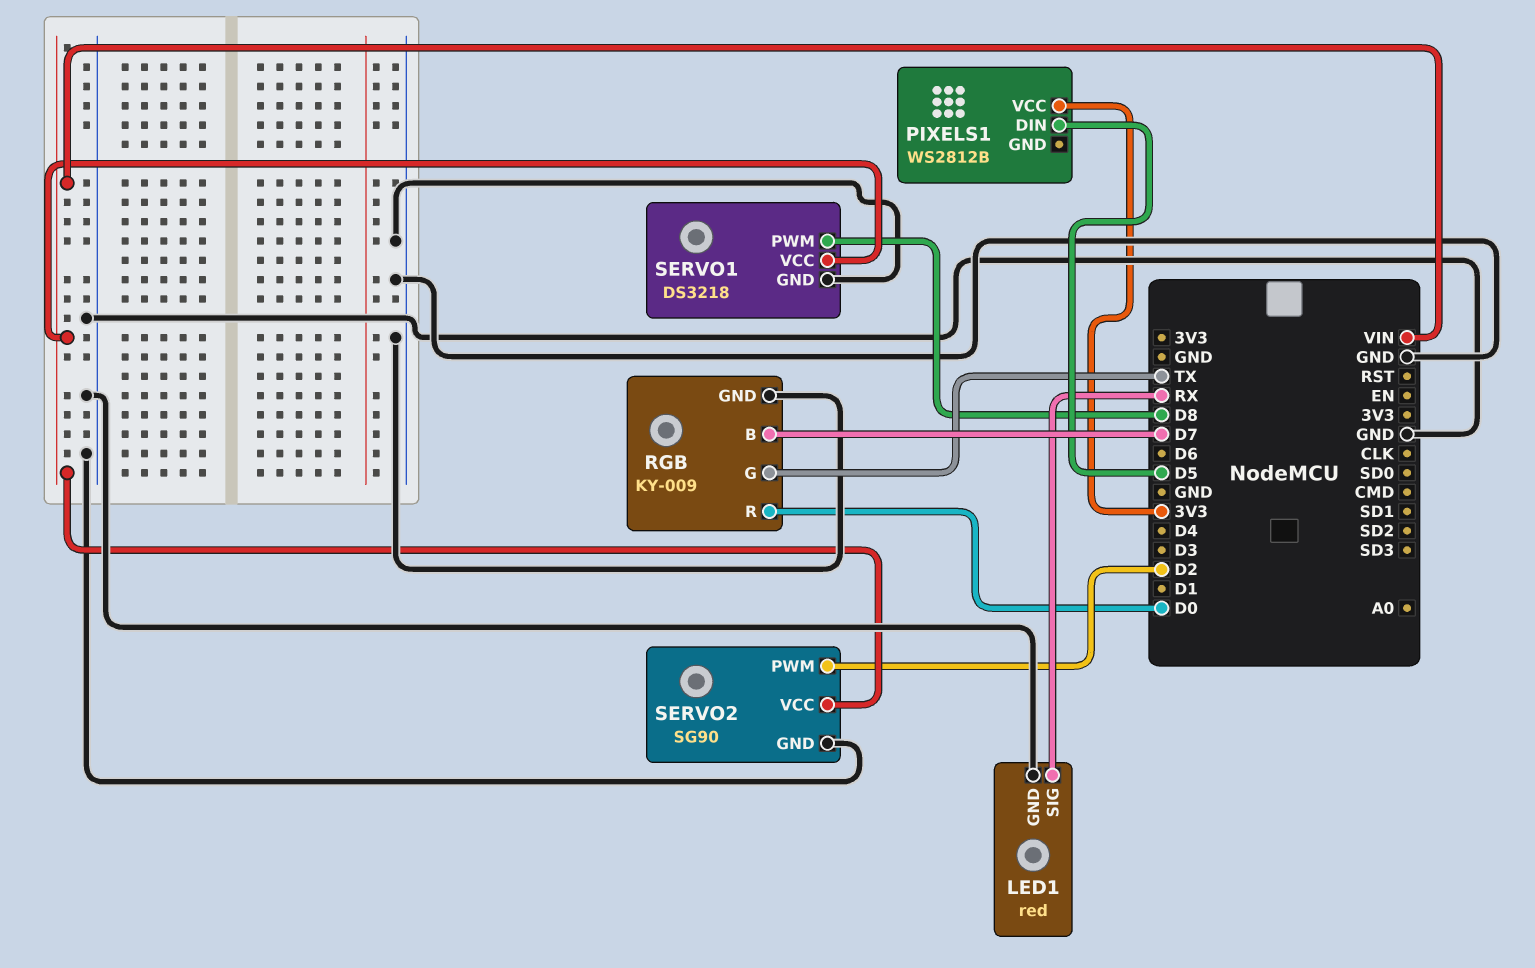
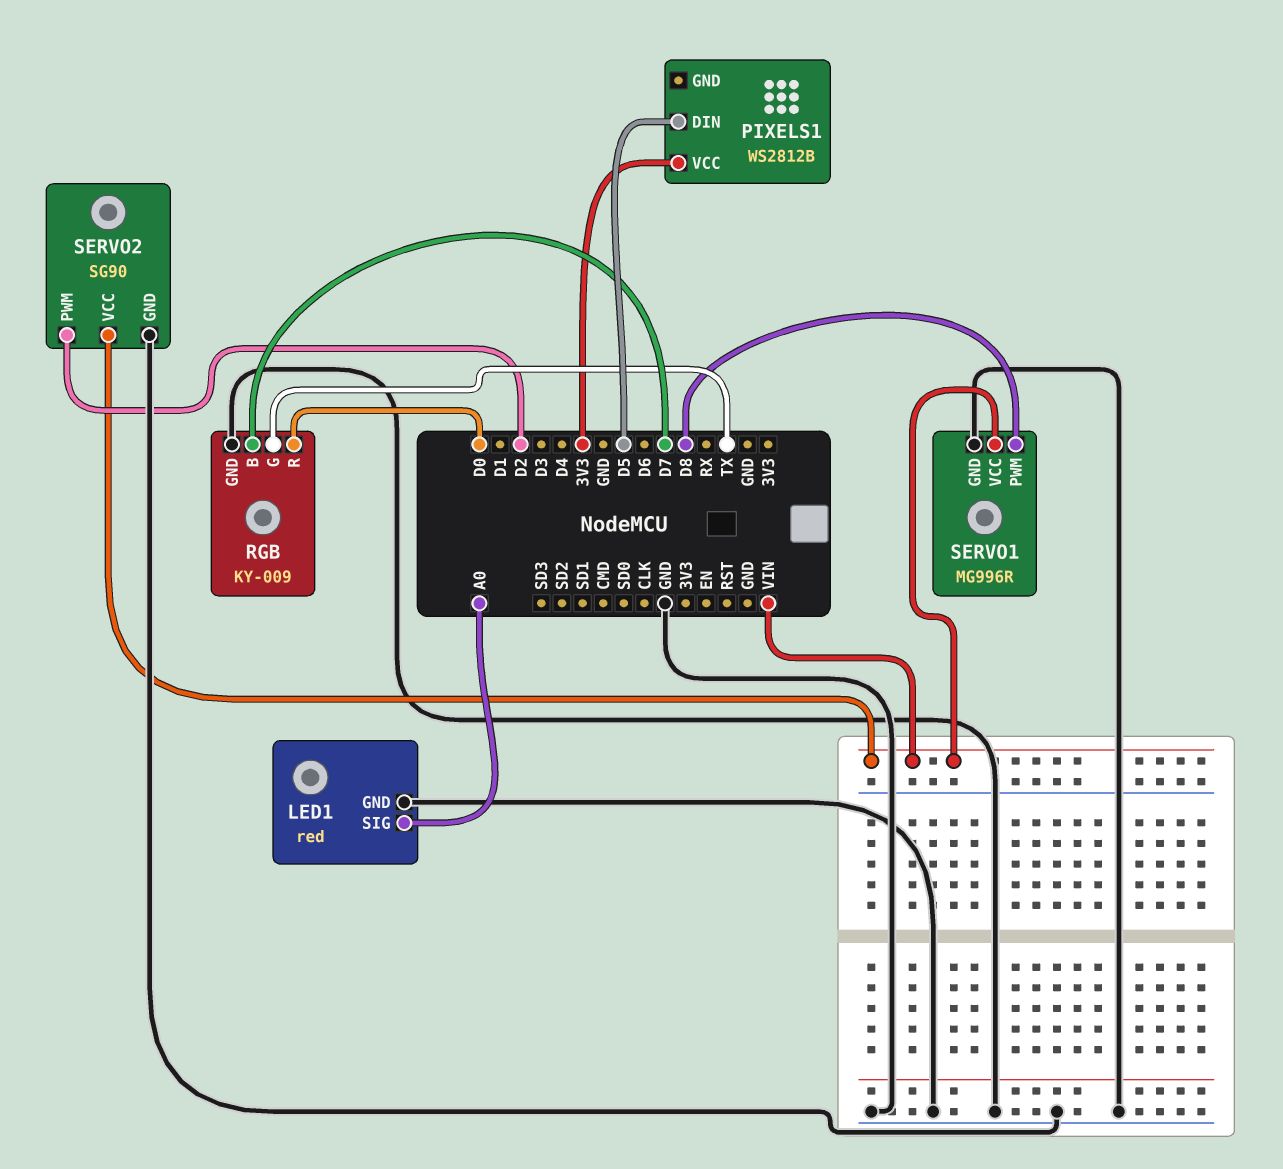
LED1 pin SIG: RX -> A0
SERVO1: DS3218 -> MG996R

